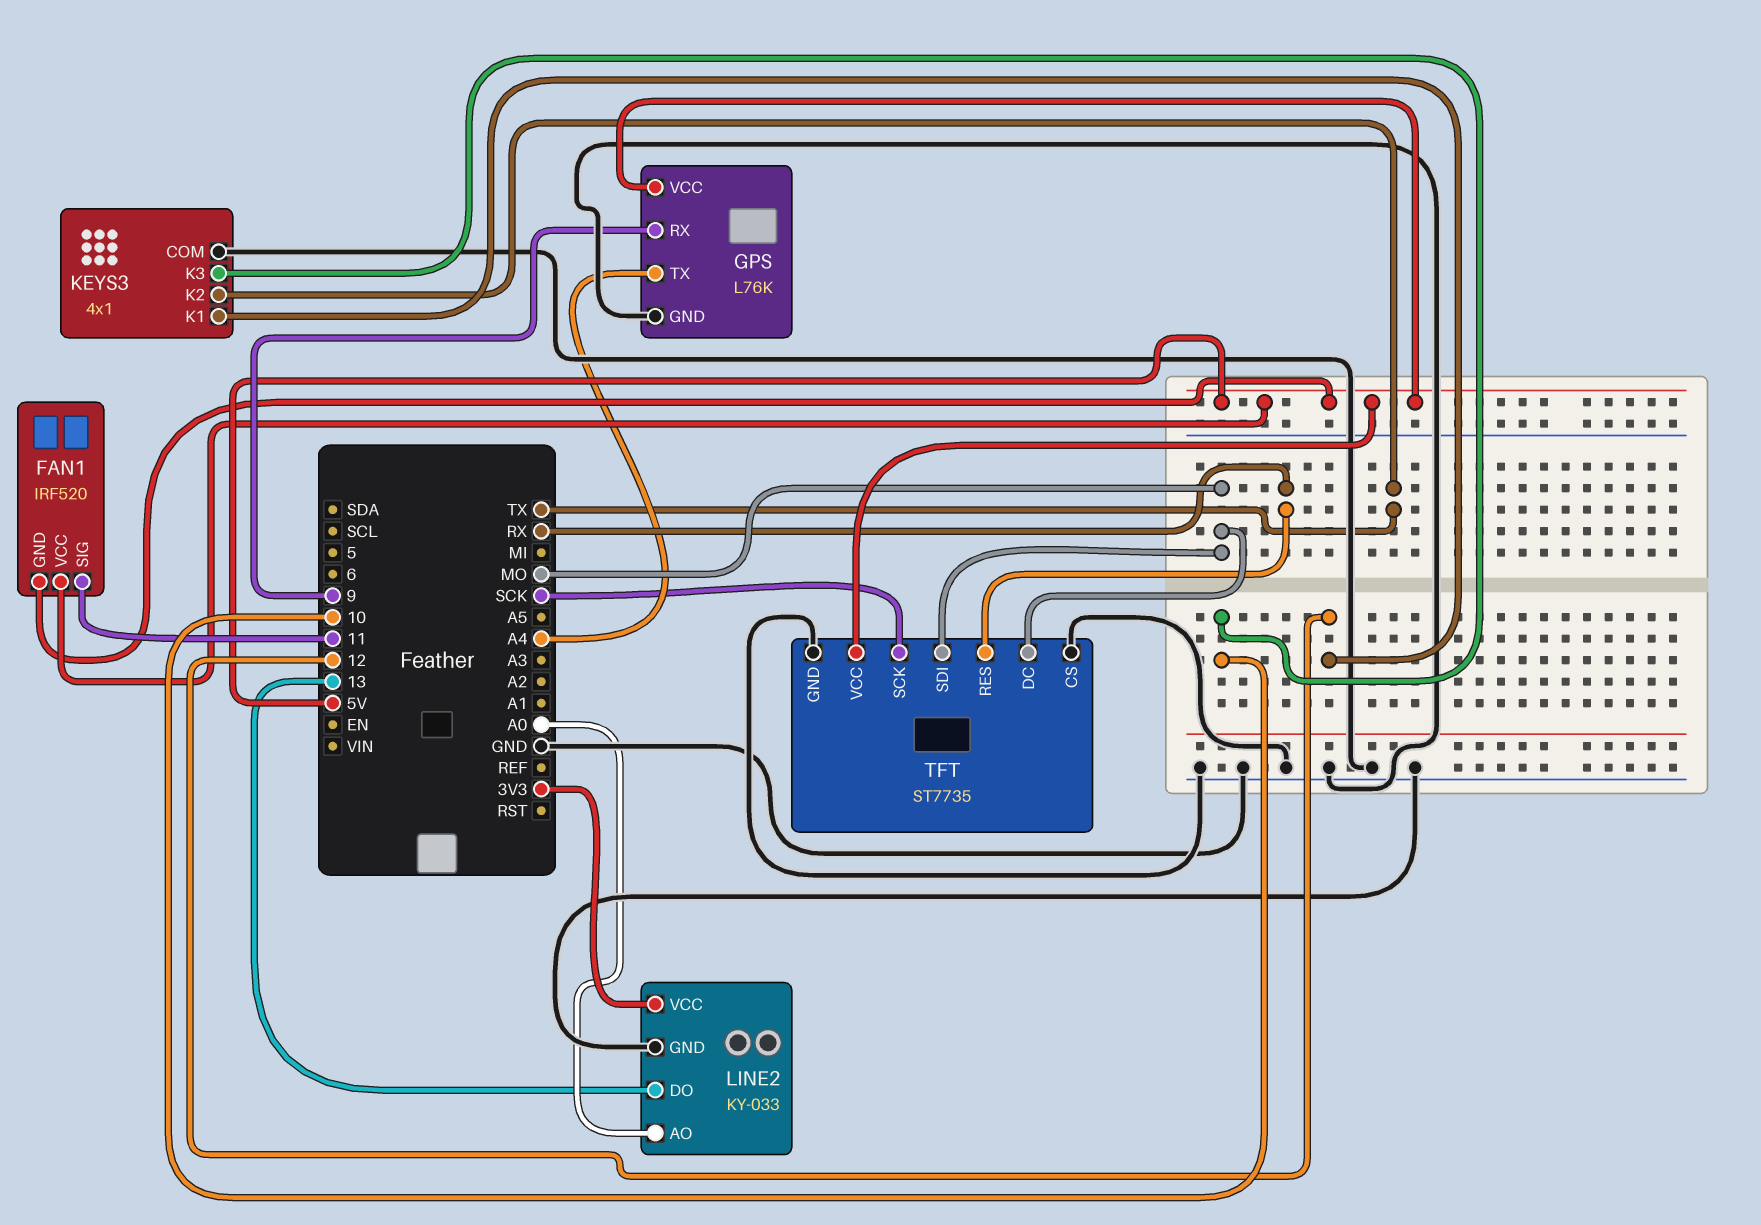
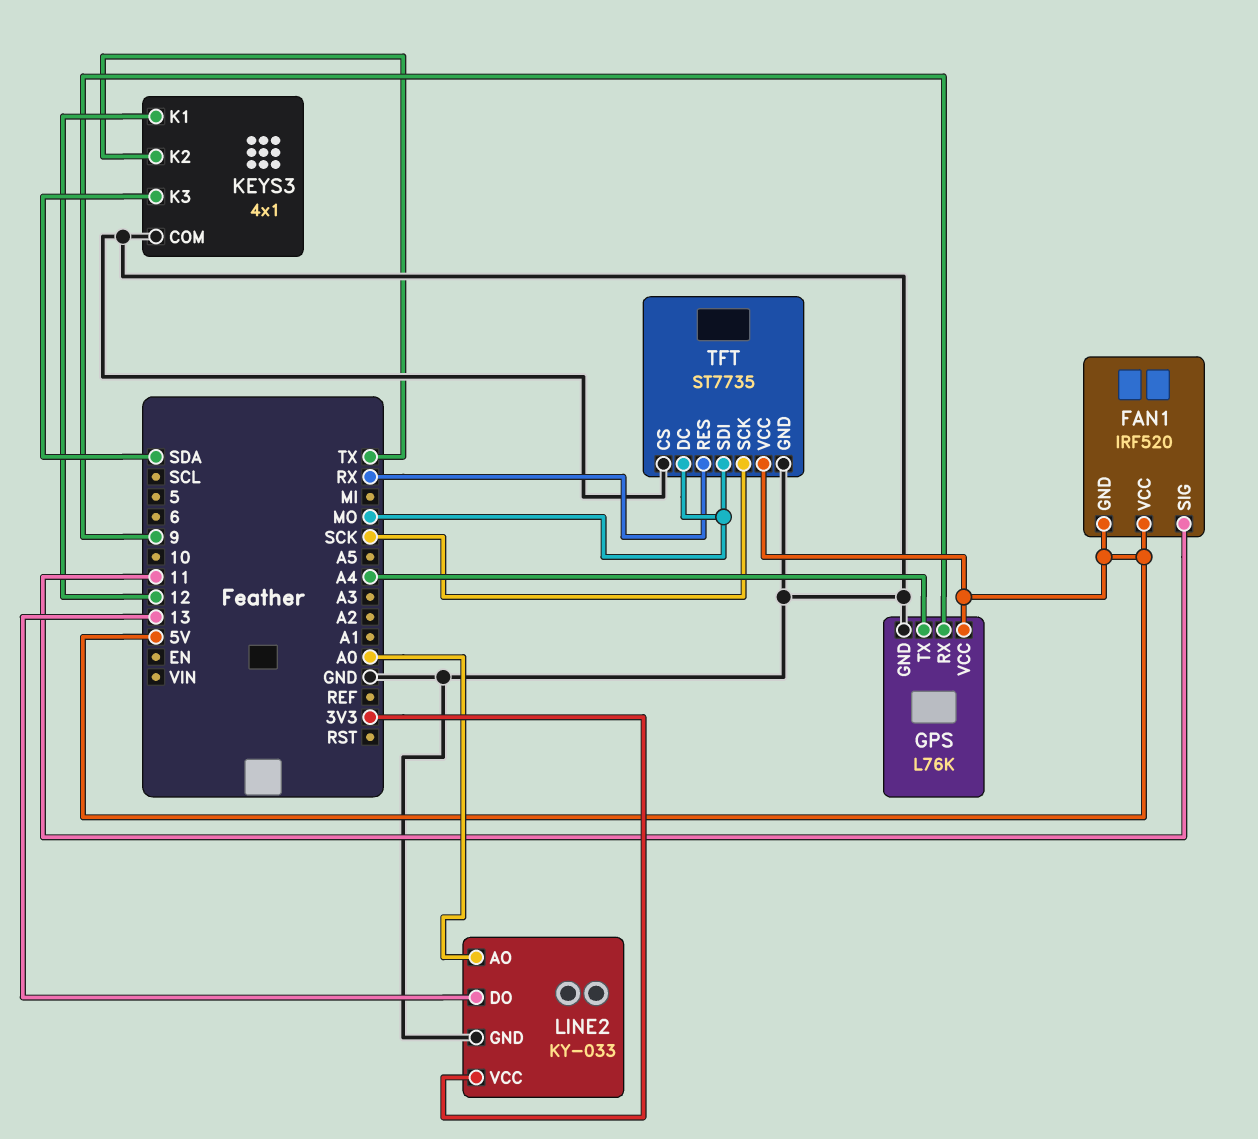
KEYS3 pin K3: 10 -> SDA

